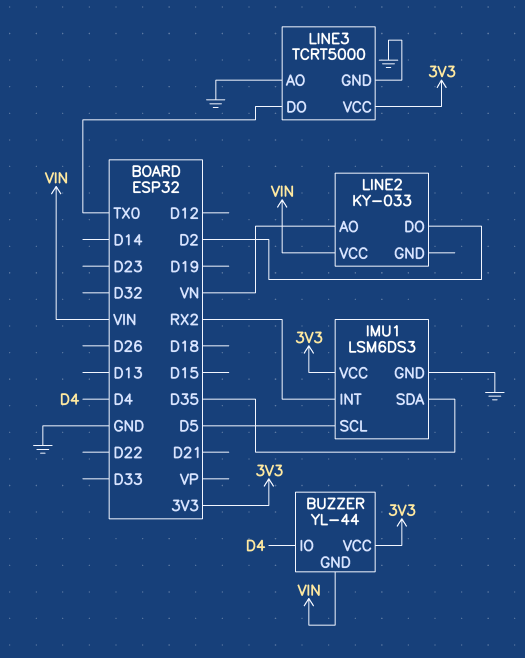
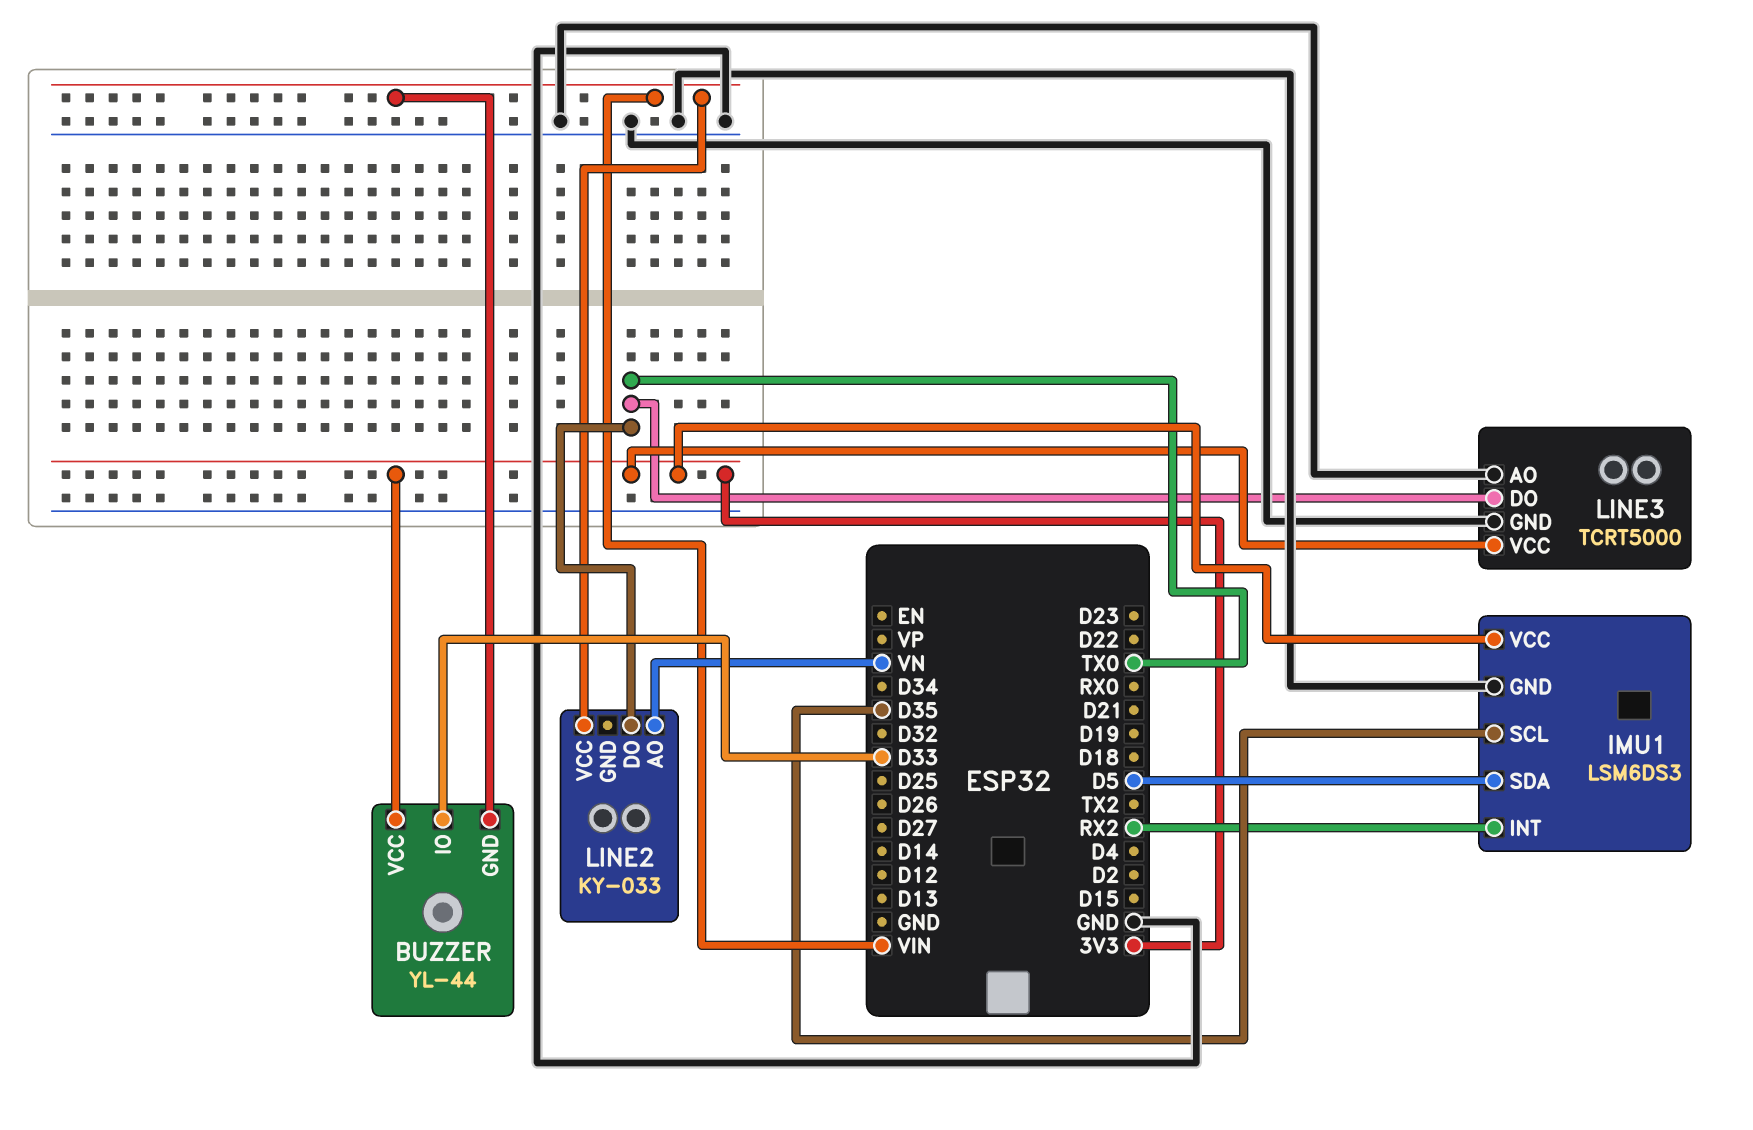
BUZZER pin IO: D4 -> D33
IMU1 pin SCL: D5 -> D35
IMU1 pin SDA: D35 -> D5
LINE2 pin DO: D2 -> TX0

